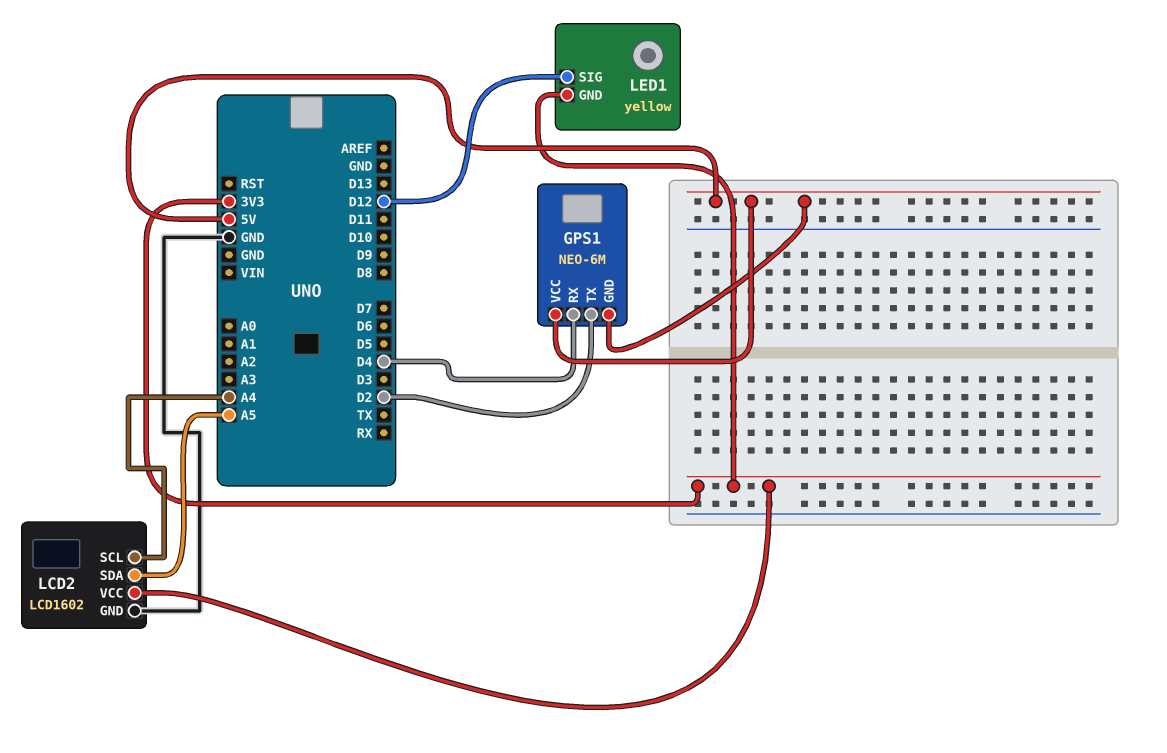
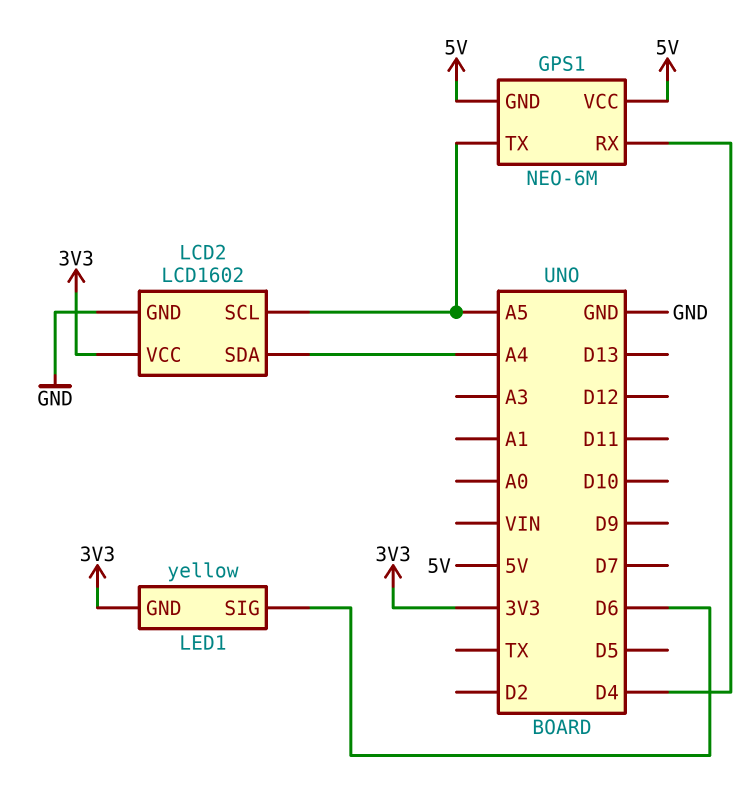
GPS1 pin TX: D2 -> A5
LCD2 pin SCL: A4 -> A5
LCD2 pin SDA: A5 -> A4
LED1 pin SIG: D12 -> D6

